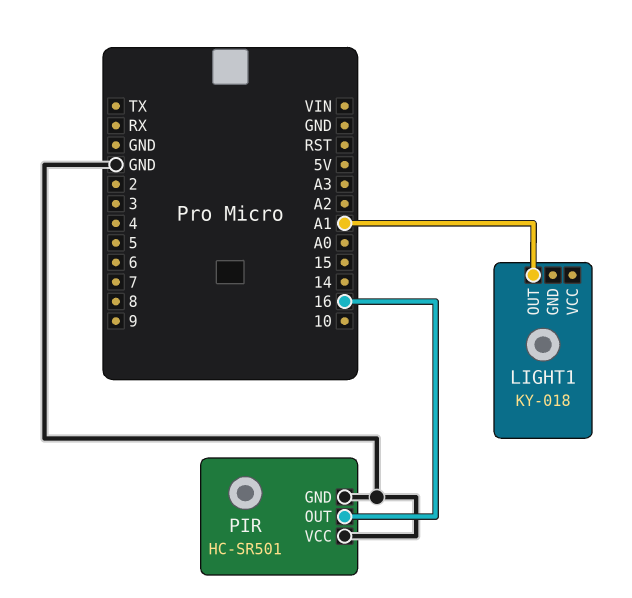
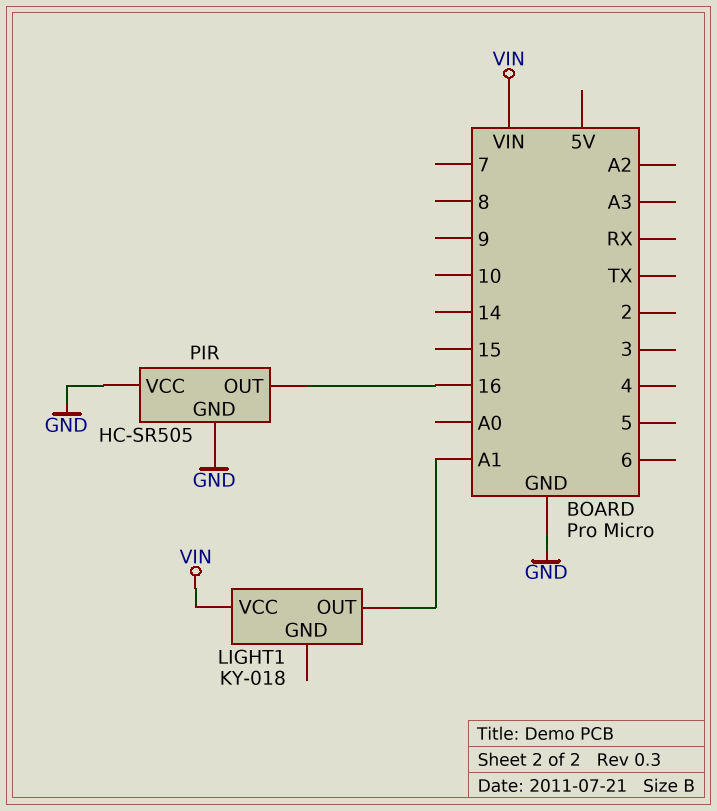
LIGHT1 pin VCC: none -> VIN
PIR: HC-SR501 -> HC-SR505

